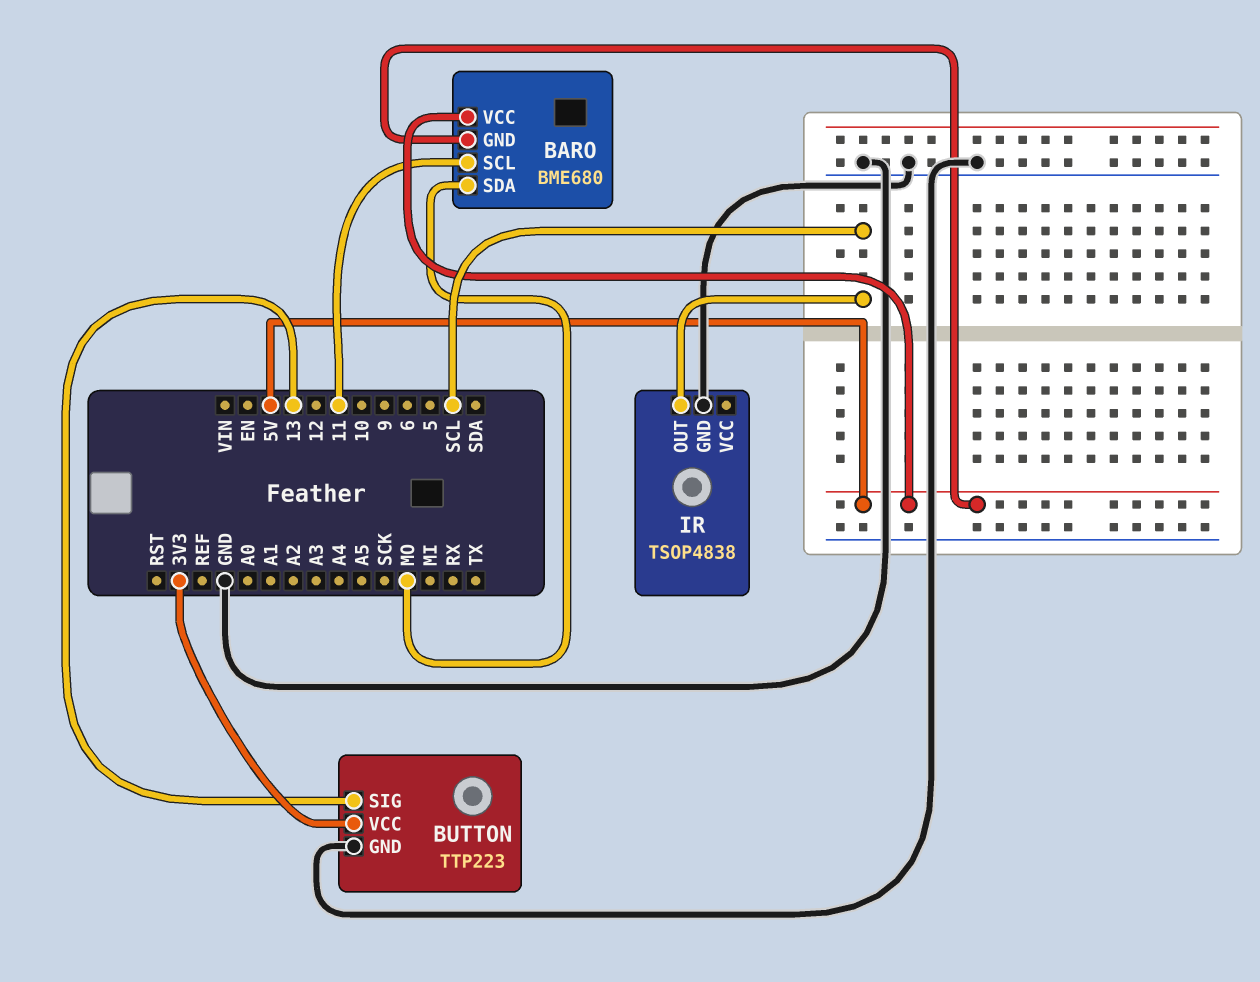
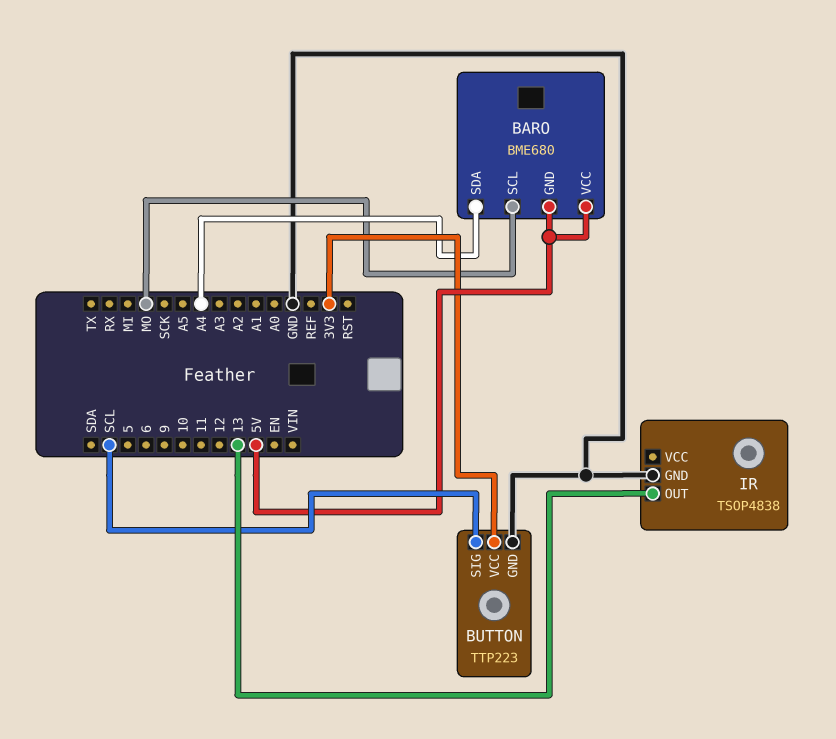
BARO pin SCL: 11 -> MO
BARO pin SDA: MO -> A4
BUTTON pin SIG: 13 -> SCL
IR pin OUT: SCL -> 13

